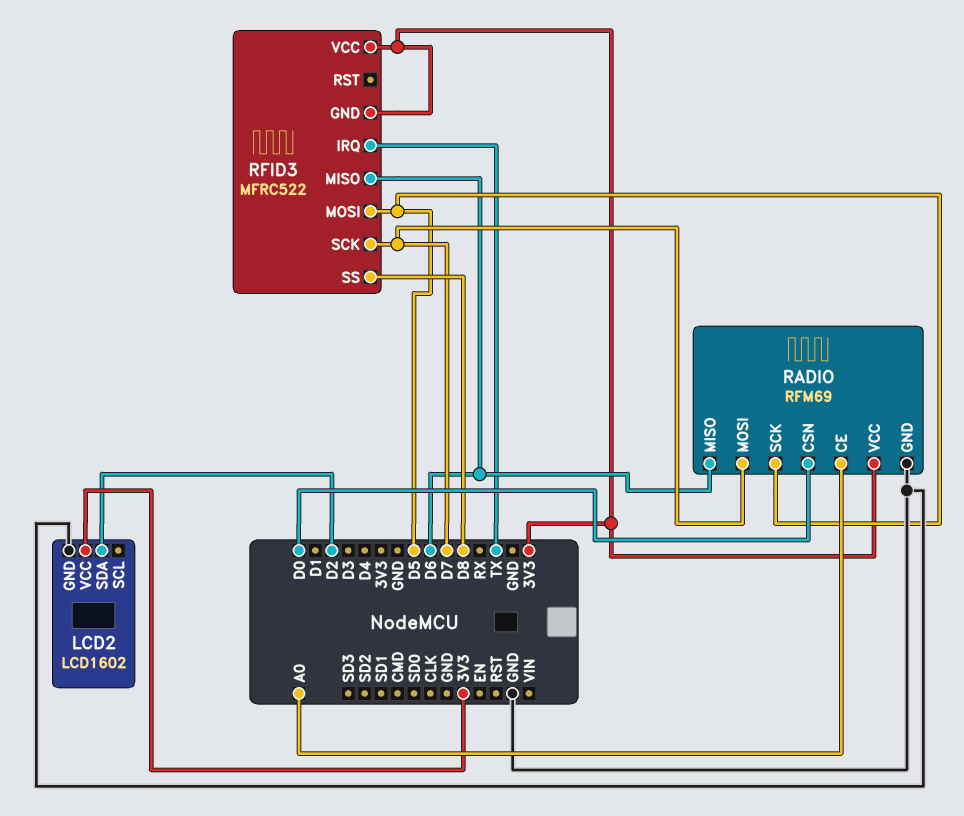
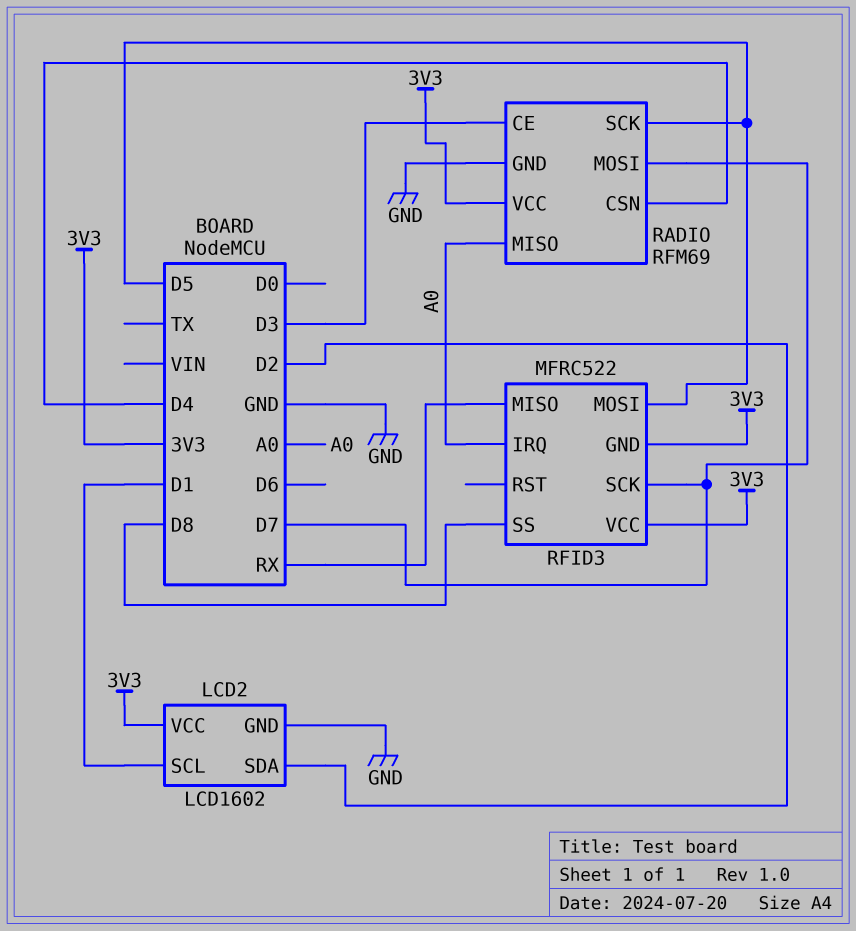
LCD2 pin SCL: none -> D1
RADIO pin CE: A0 -> D3
RADIO pin CSN: D0 -> D4
RADIO pin MISO: D6 -> A0
RFID3 pin IRQ: TX -> A0
RFID3 pin MISO: D6 -> RX

